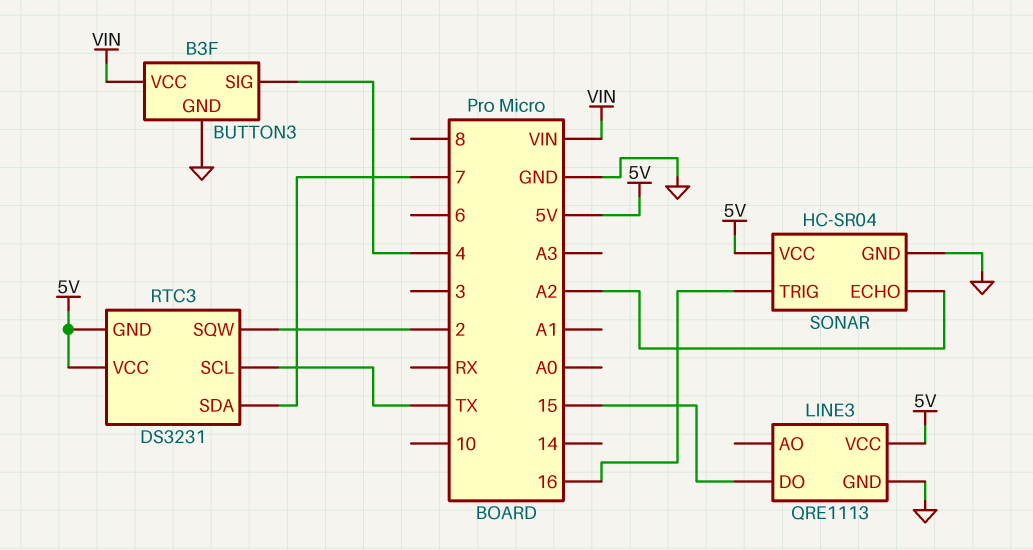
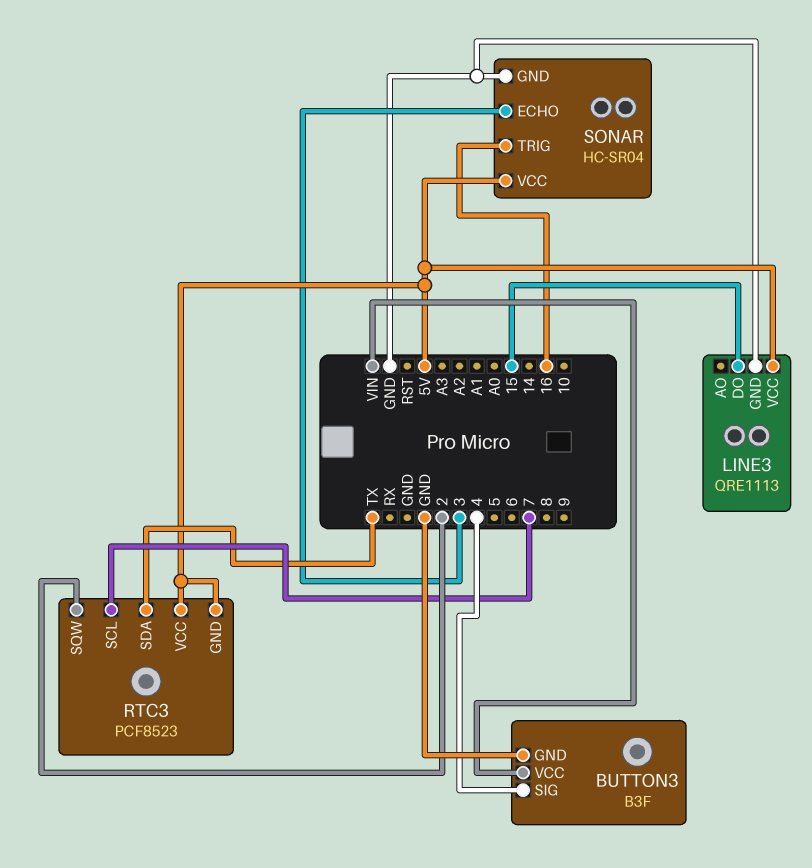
RTC3: DS3231 -> PCF8523
RTC3 pin SCL: TX -> 7
RTC3 pin SDA: 7 -> TX
SONAR pin ECHO: A2 -> 3

